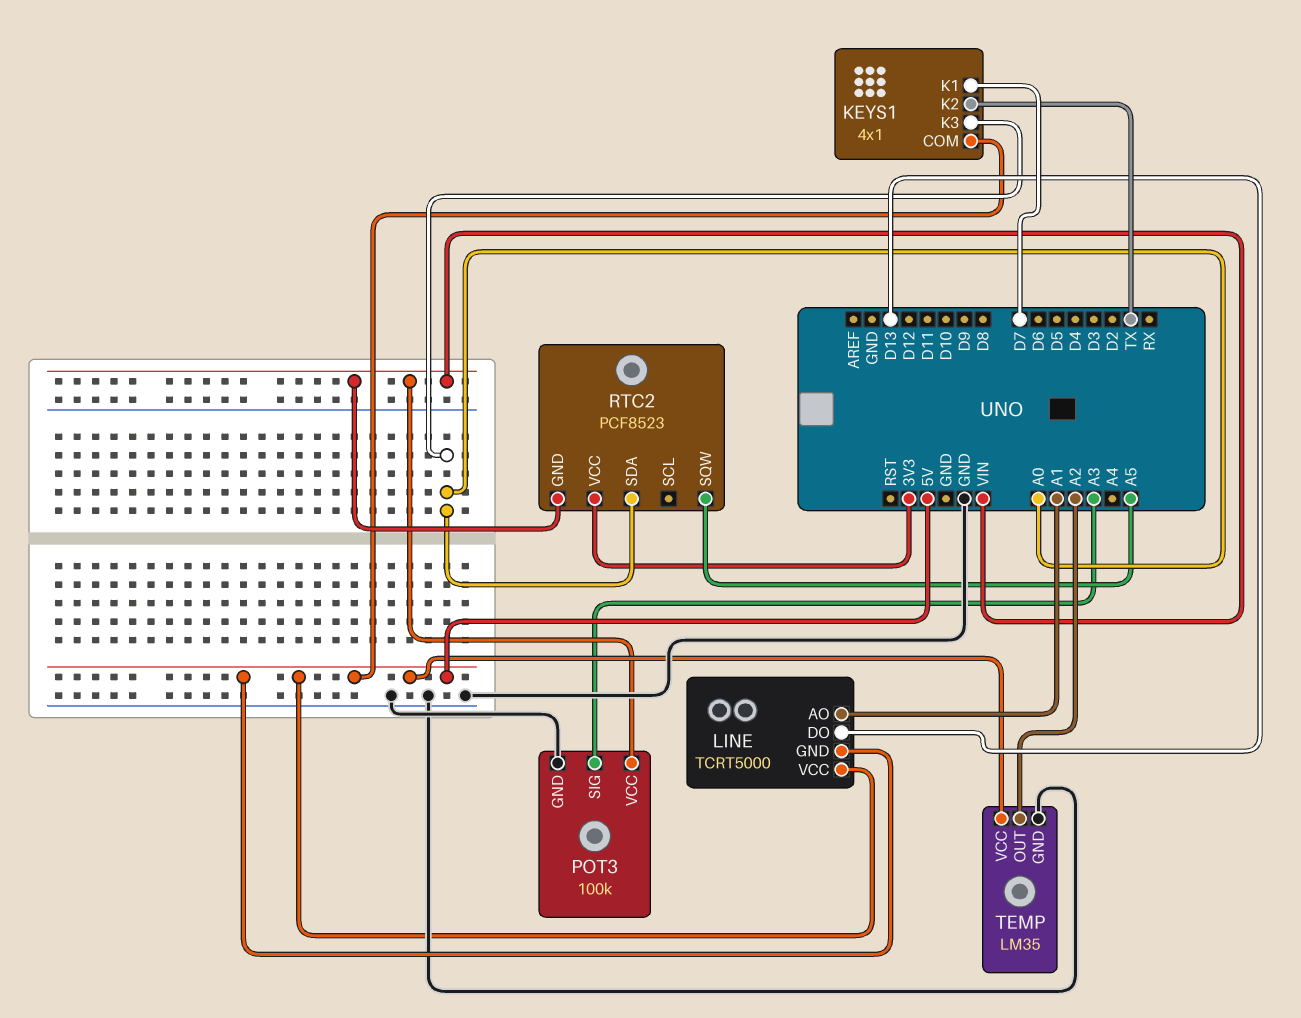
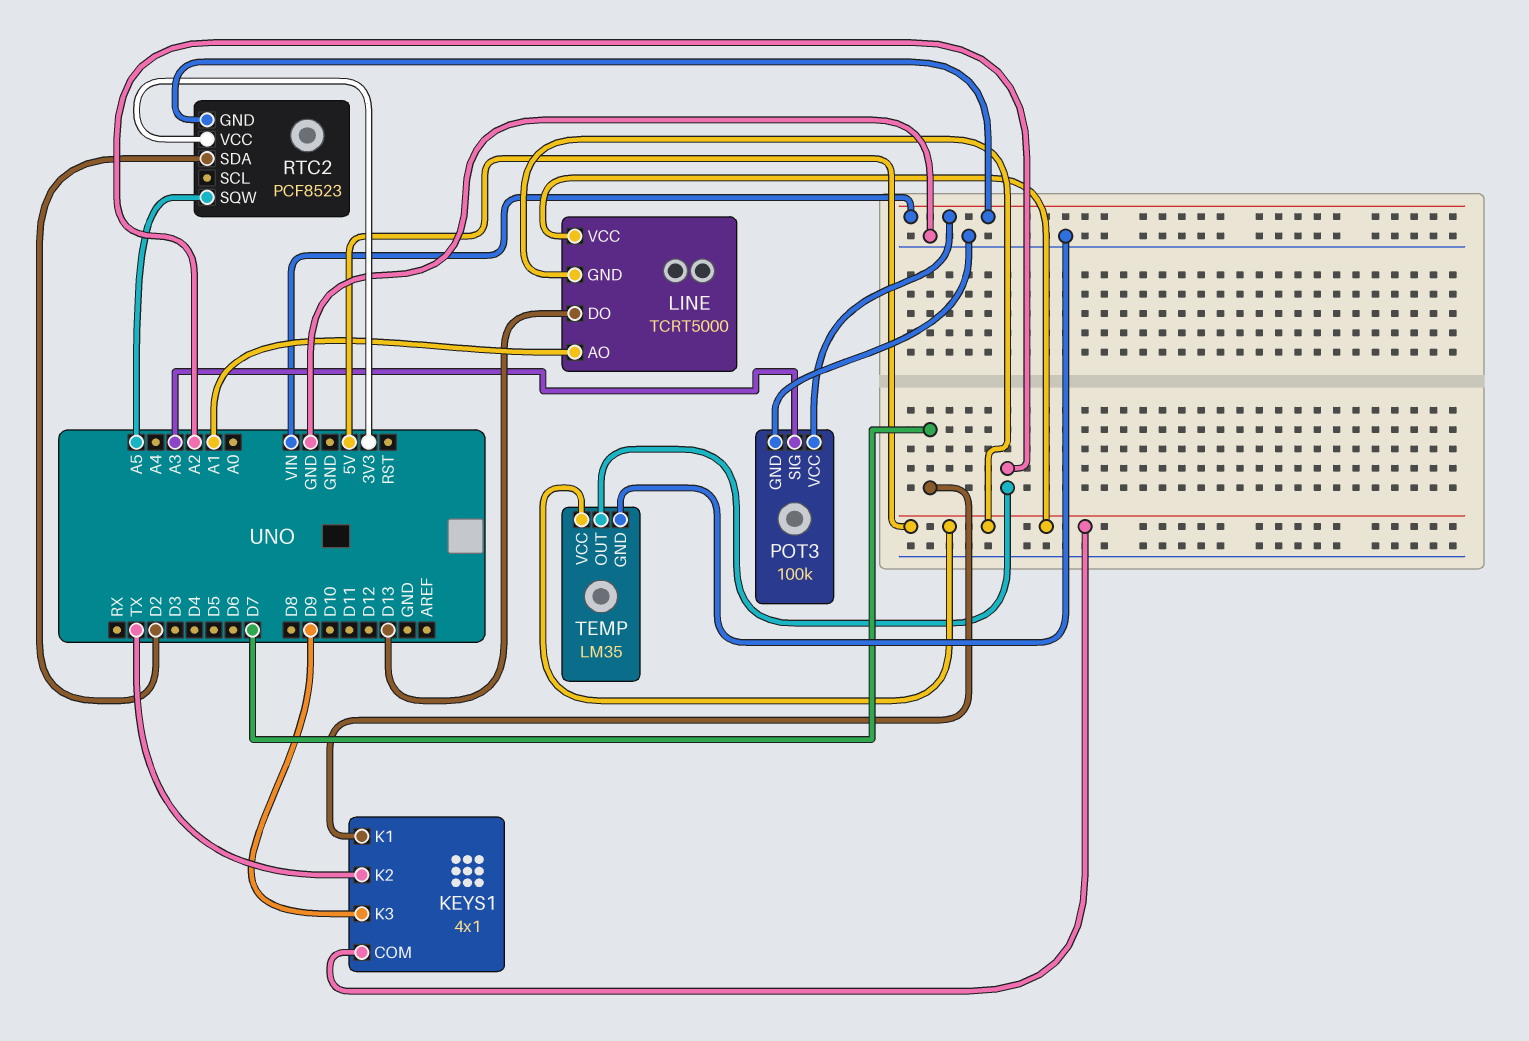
KEYS1 pin K3: A0 -> D9
RTC2 pin SDA: A0 -> D2

